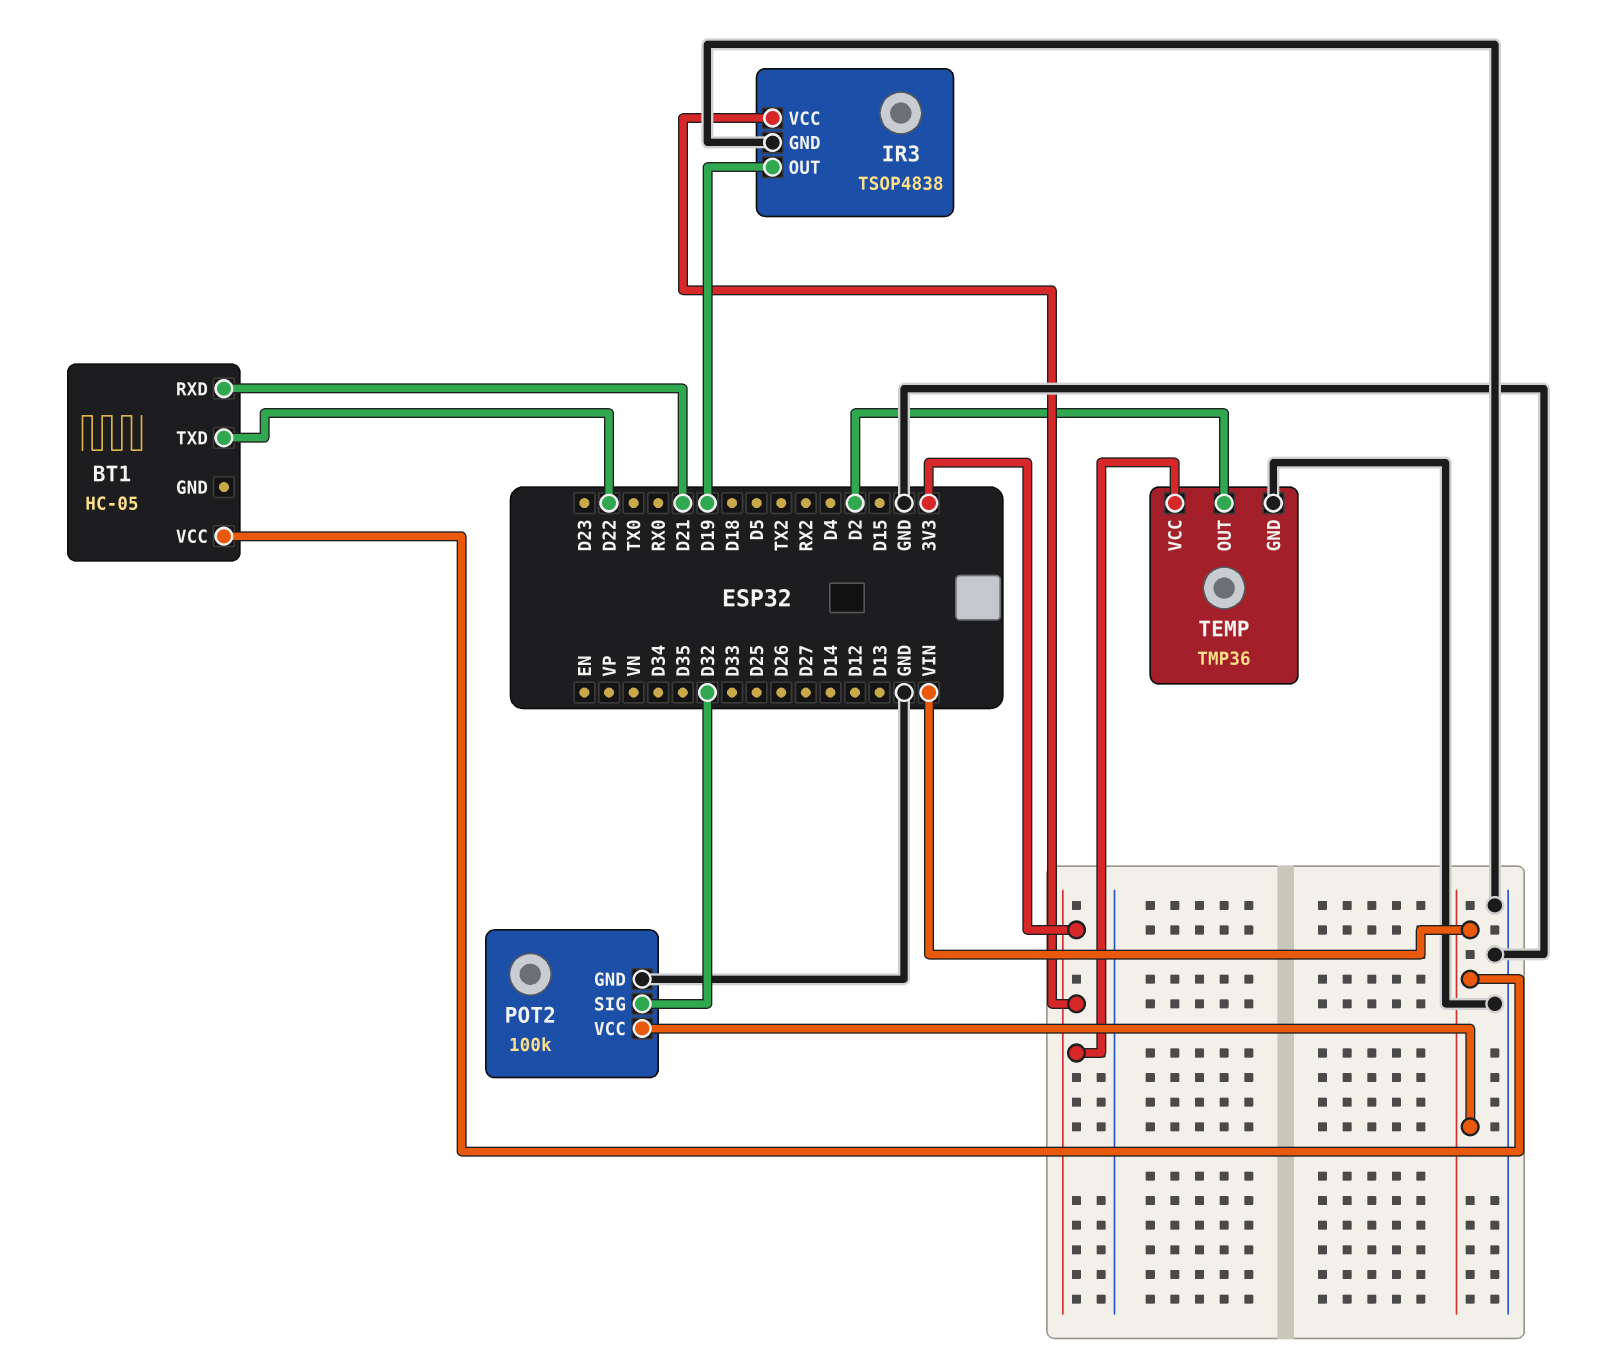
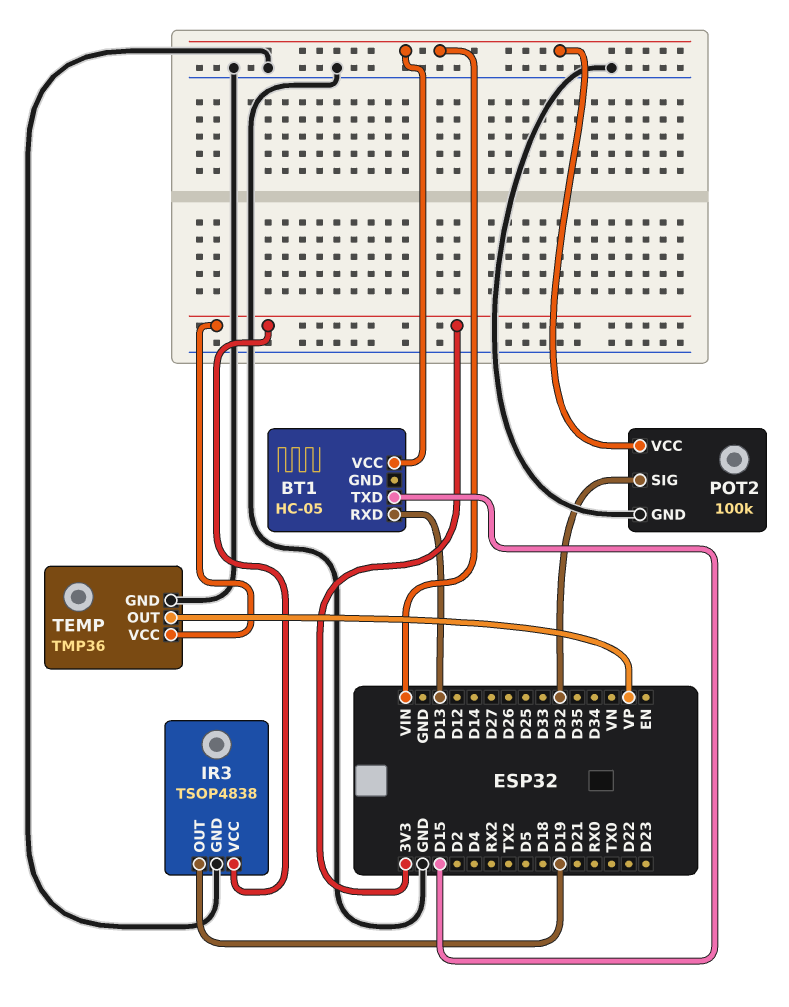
BT1 pin RXD: D21 -> D13
BT1 pin TXD: D22 -> D15
TEMP pin OUT: D2 -> VP

